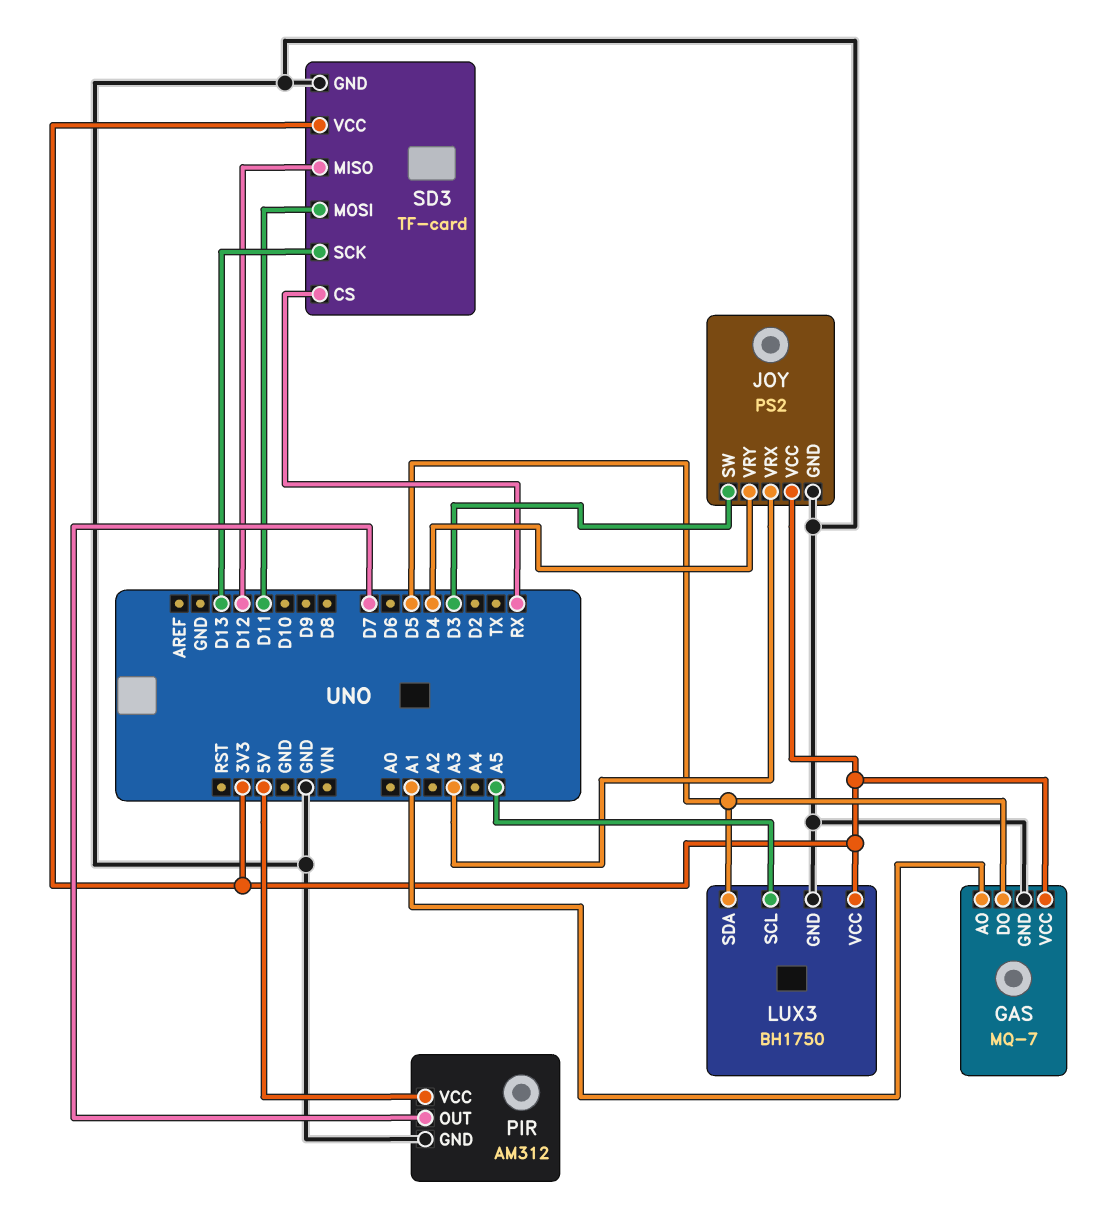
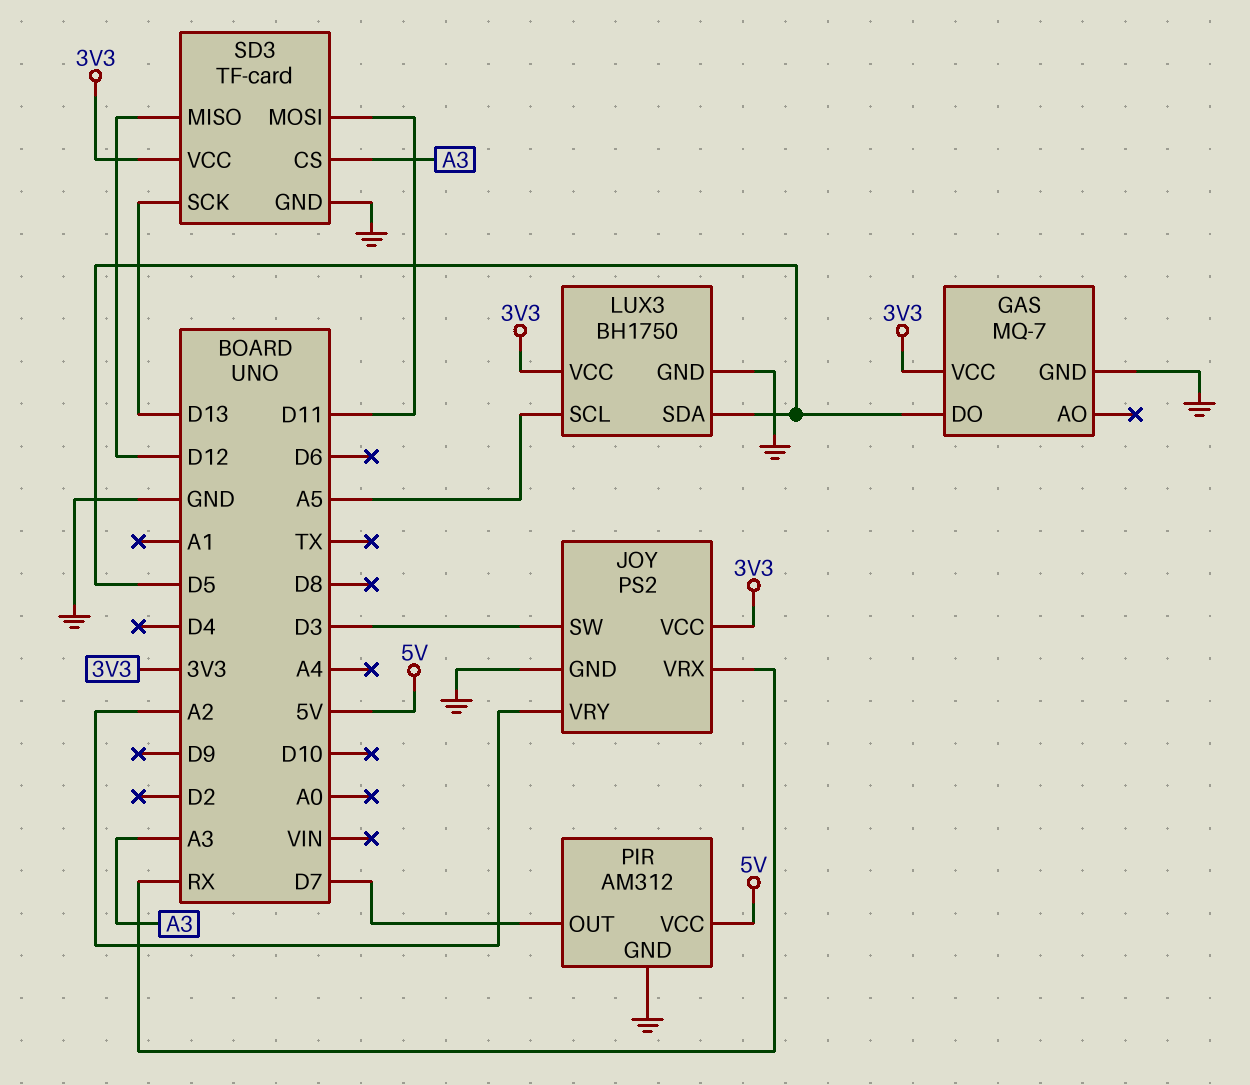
GAS pin AO: A1 -> none
JOY pin VRX: A3 -> RX
JOY pin VRY: D4 -> A2
SD3 pin CS: RX -> A3

